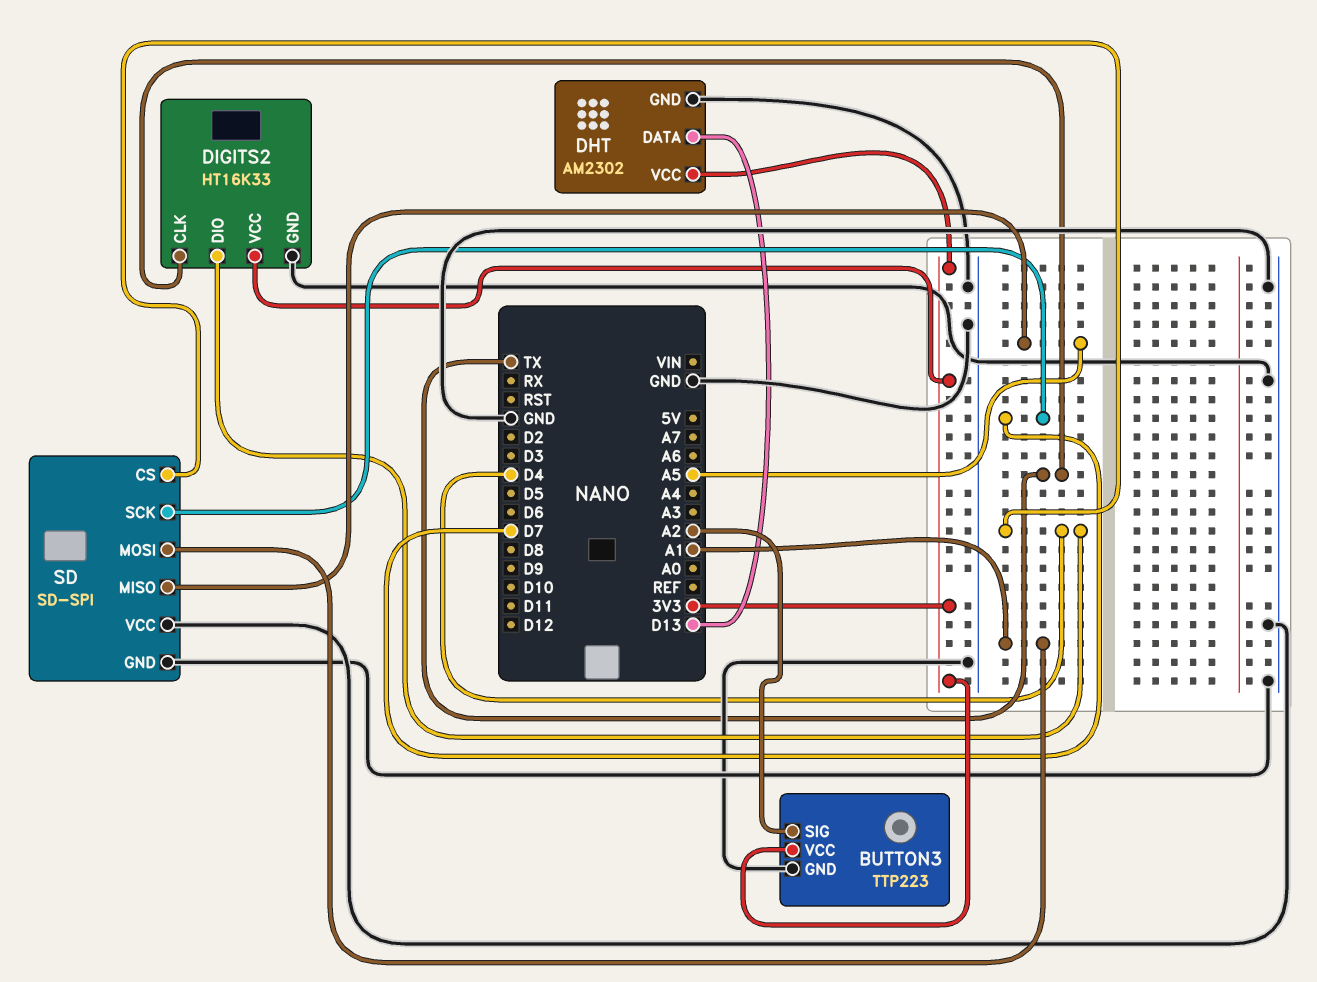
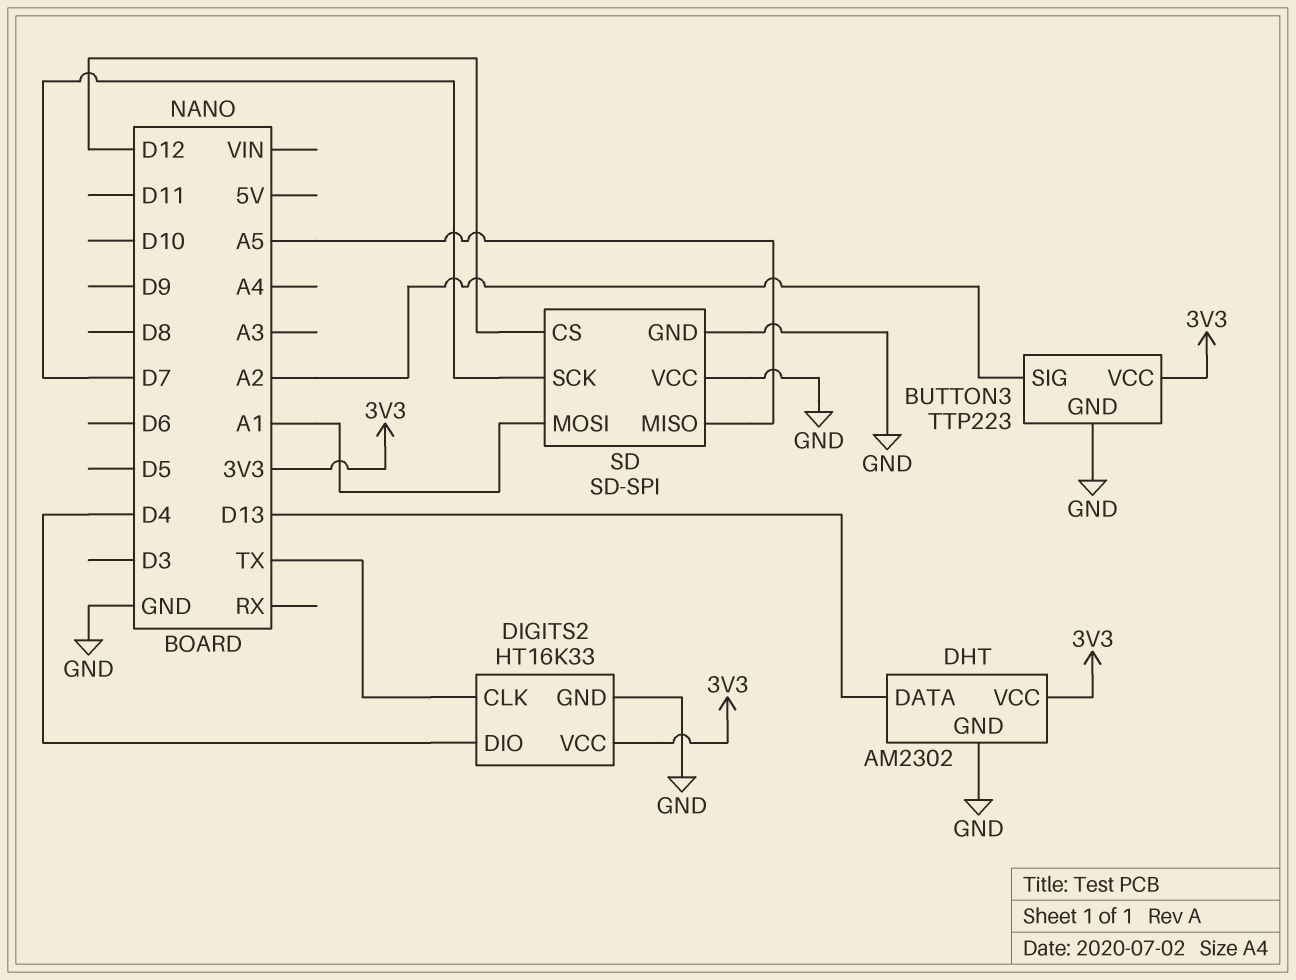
SD pin CS: D4 -> D12

